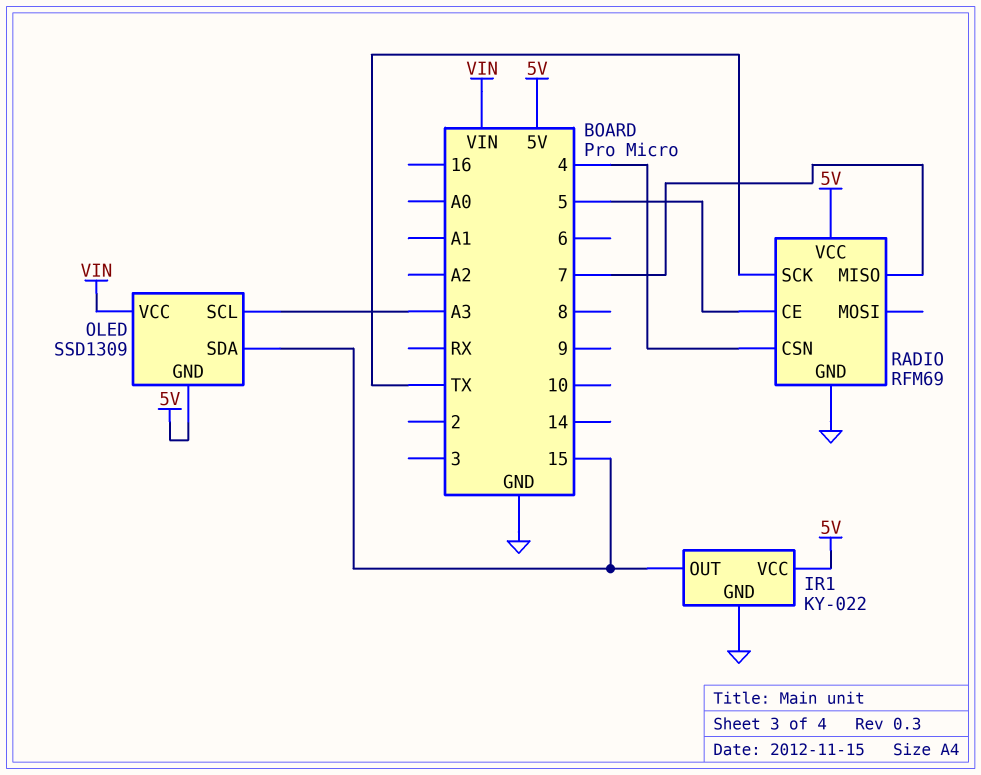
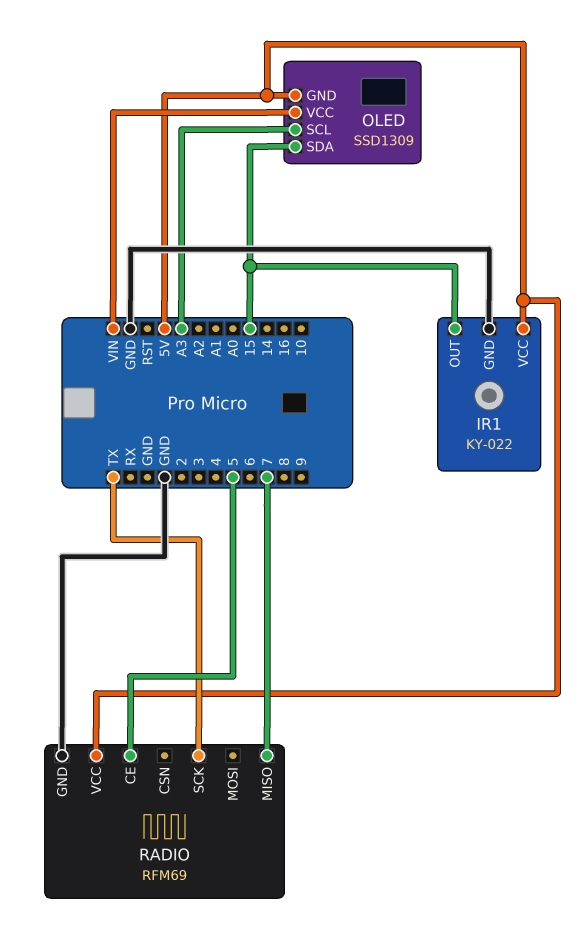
RADIO pin CSN: 4 -> none

